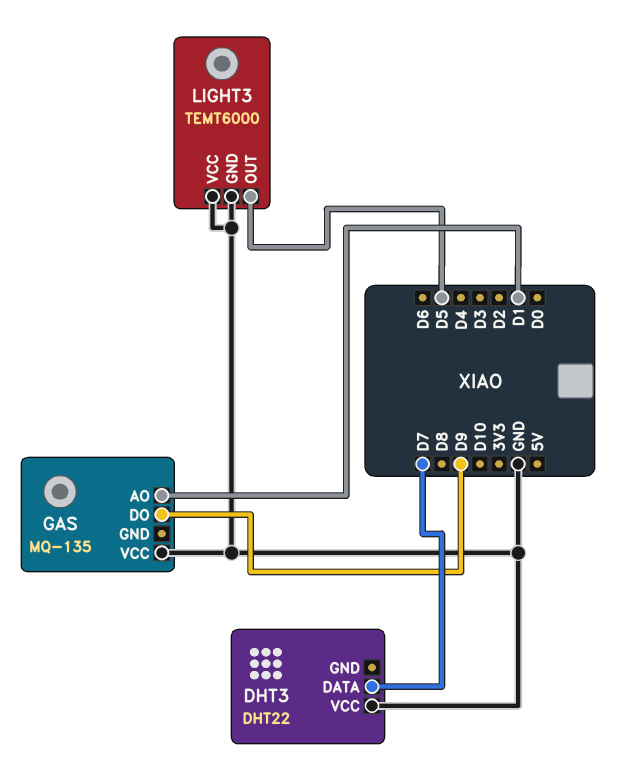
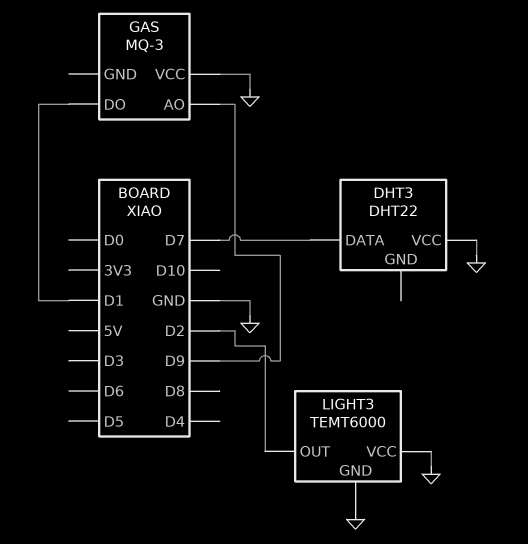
GAS: MQ-135 -> MQ-3
GAS pin AO: D1 -> D9
GAS pin DO: D9 -> D1
LIGHT3 pin OUT: D5 -> D2

